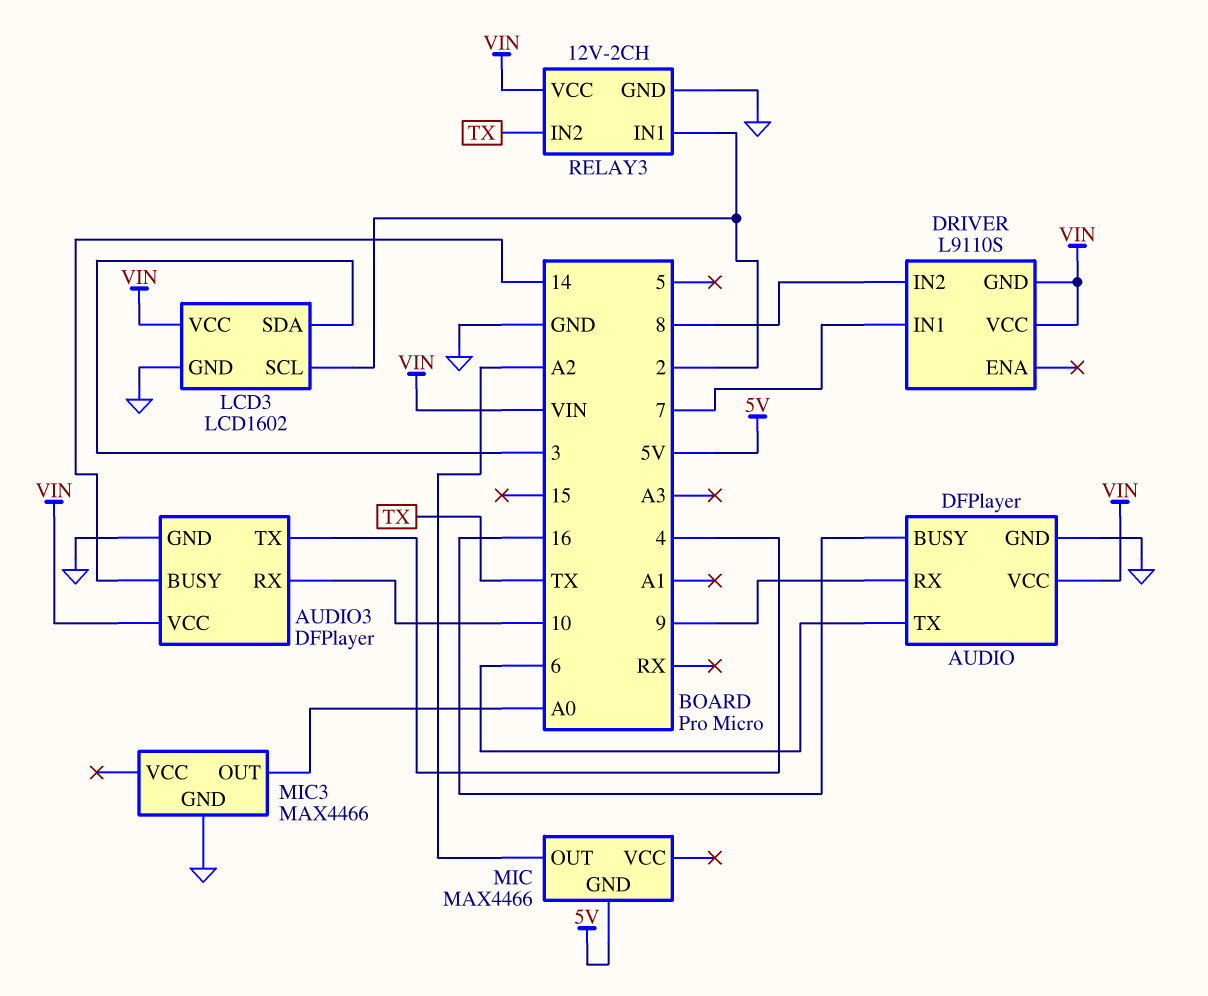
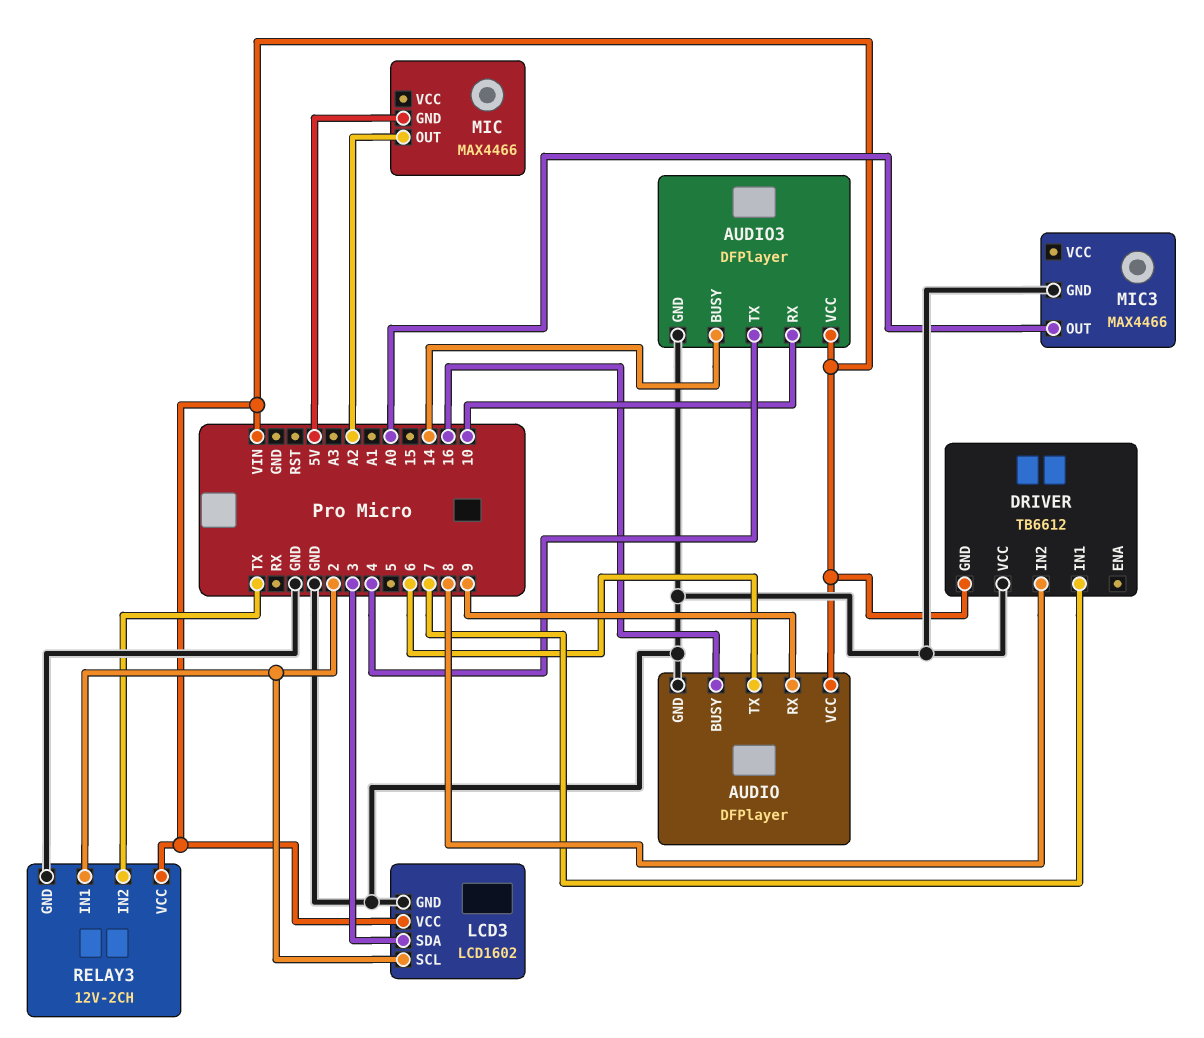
DRIVER: L9110S -> TB6612
DRIVER pin VCC: VIN -> GND

